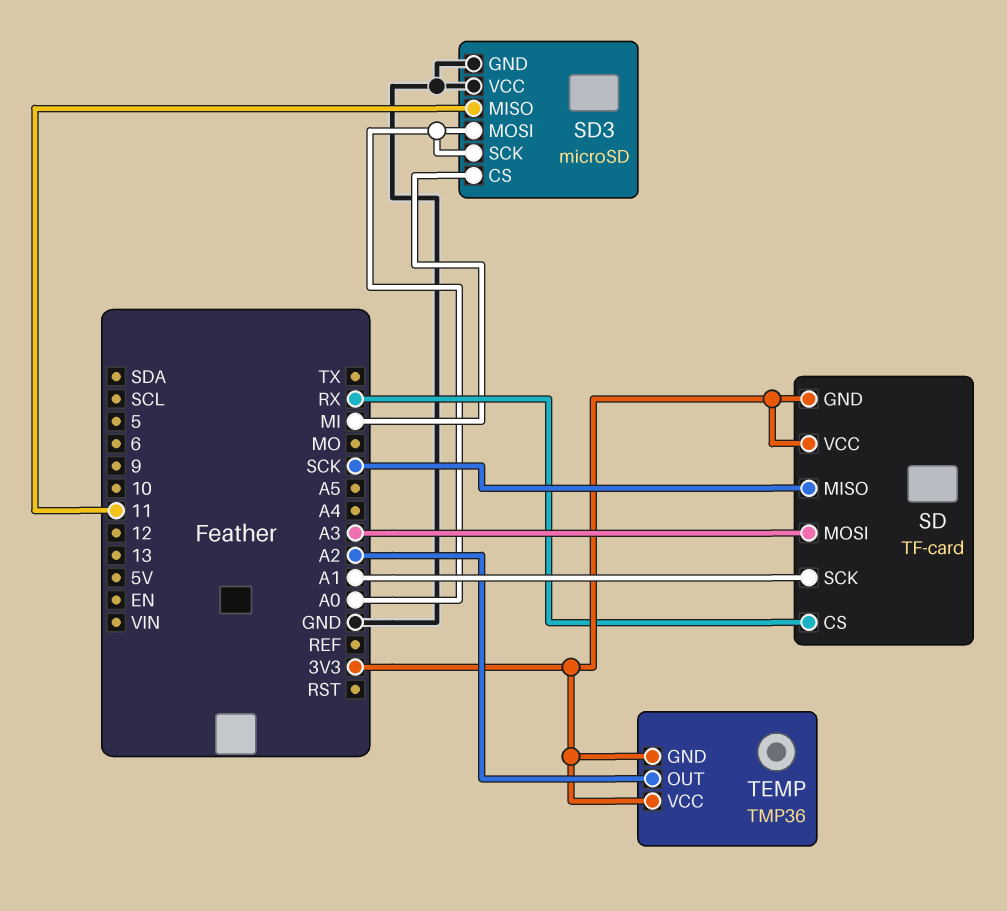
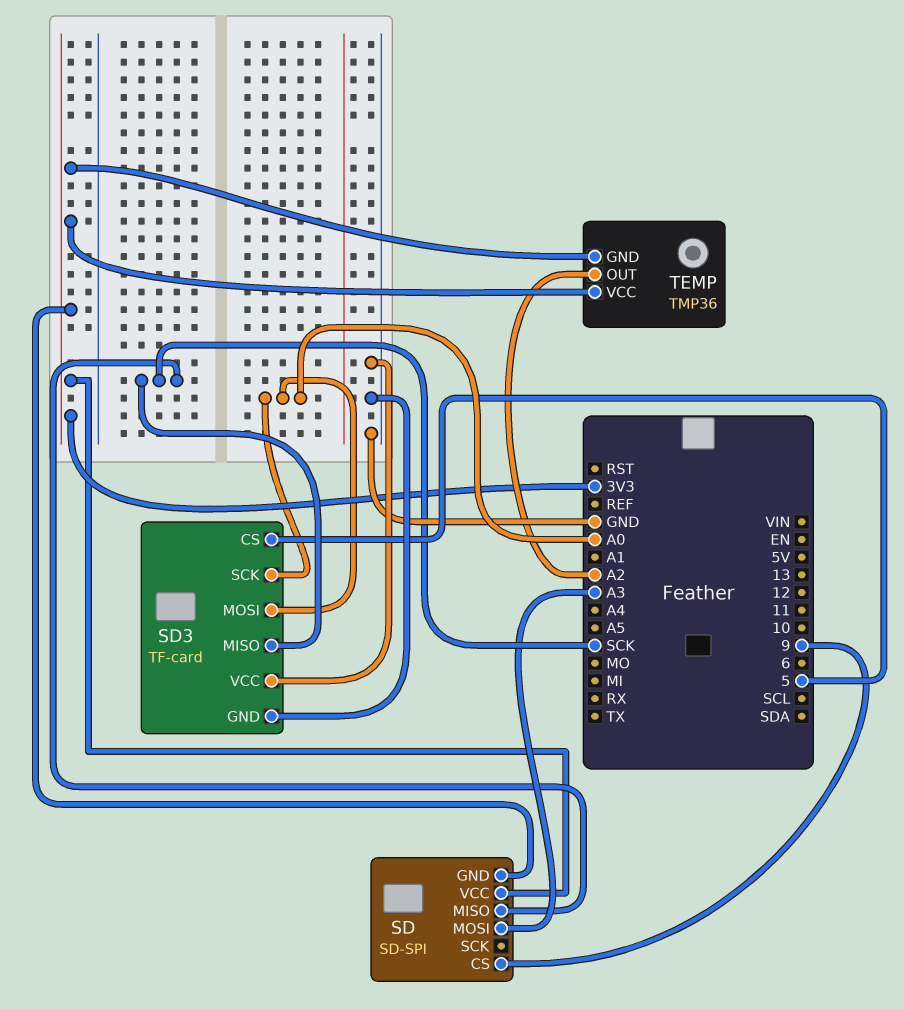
SD: TF-card -> SD-SPI
SD pin CS: RX -> 9
SD pin SCK: A1 -> none
SD3: microSD -> TF-card
SD3 pin CS: MI -> 5
SD3 pin MISO: 11 -> SCK

